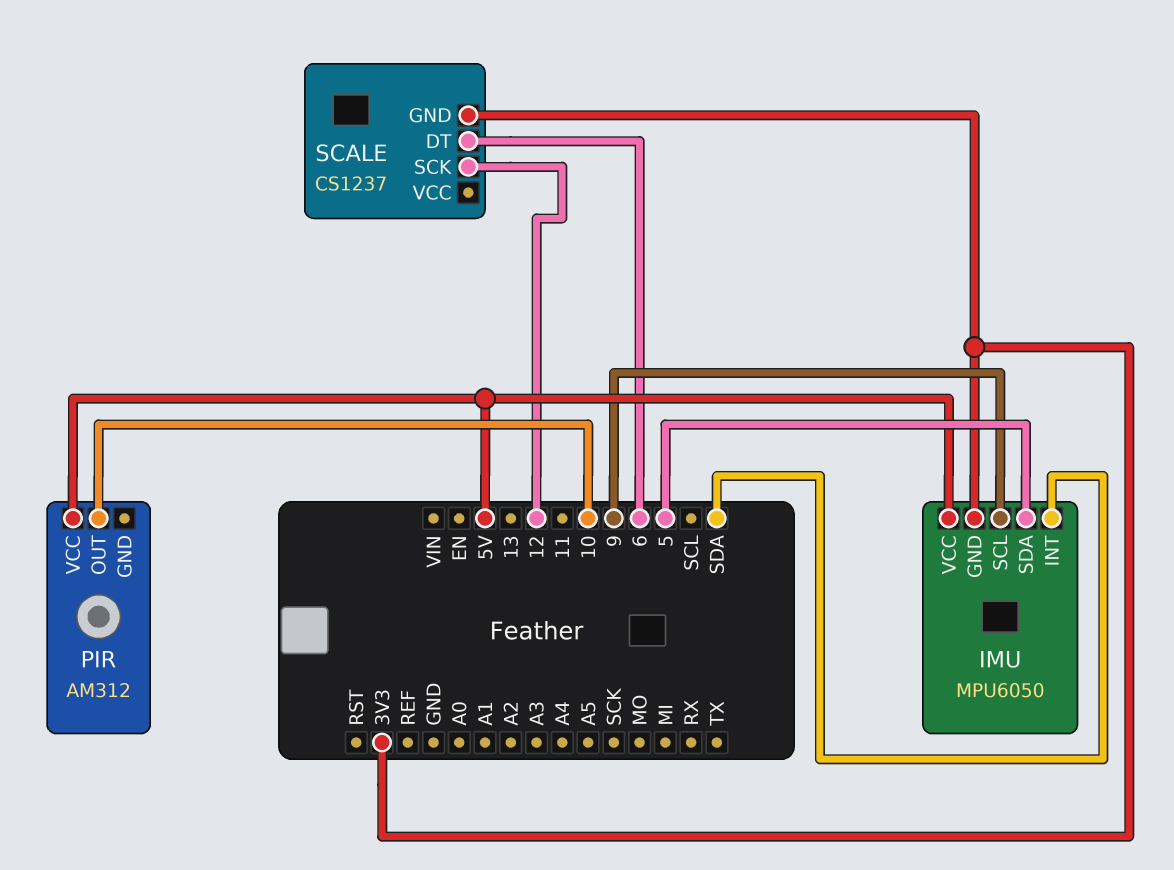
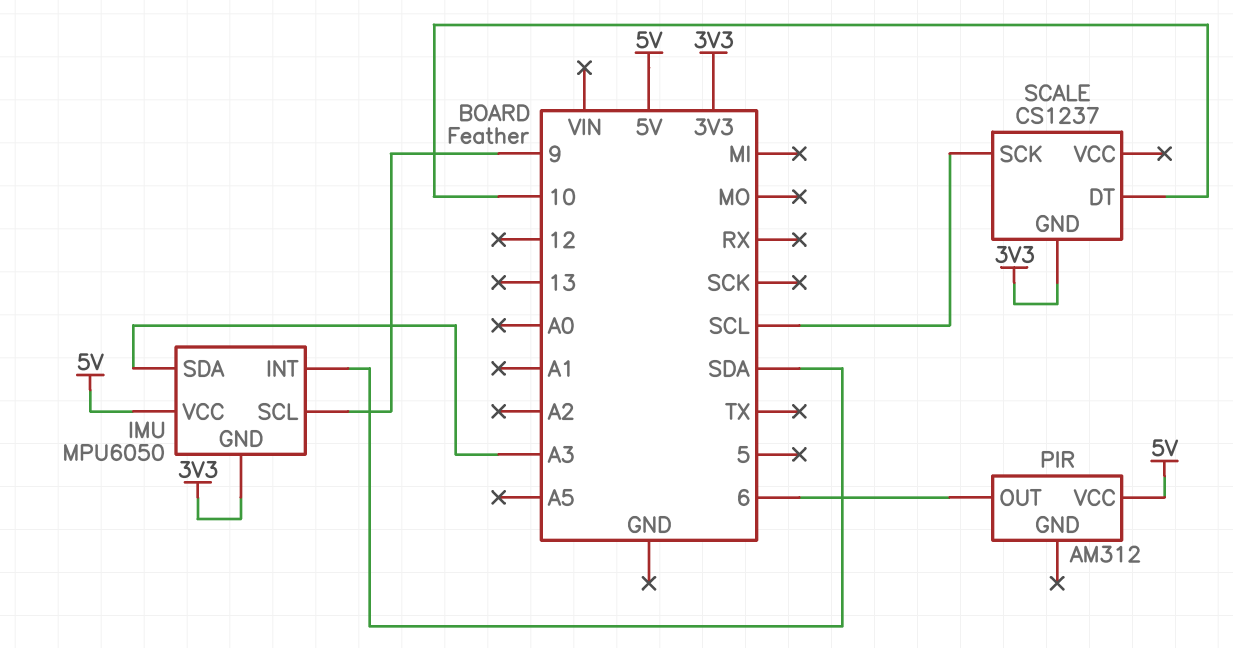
IMU pin SDA: 5 -> A3
PIR pin OUT: 10 -> 6
SCALE pin DT: 6 -> 10
SCALE pin SCK: 12 -> SCL

